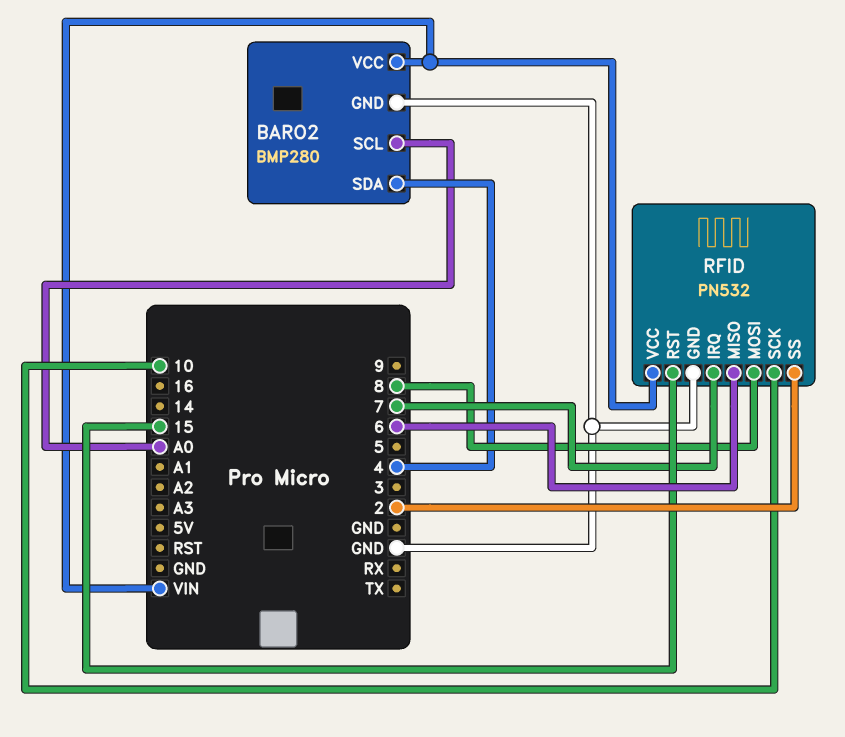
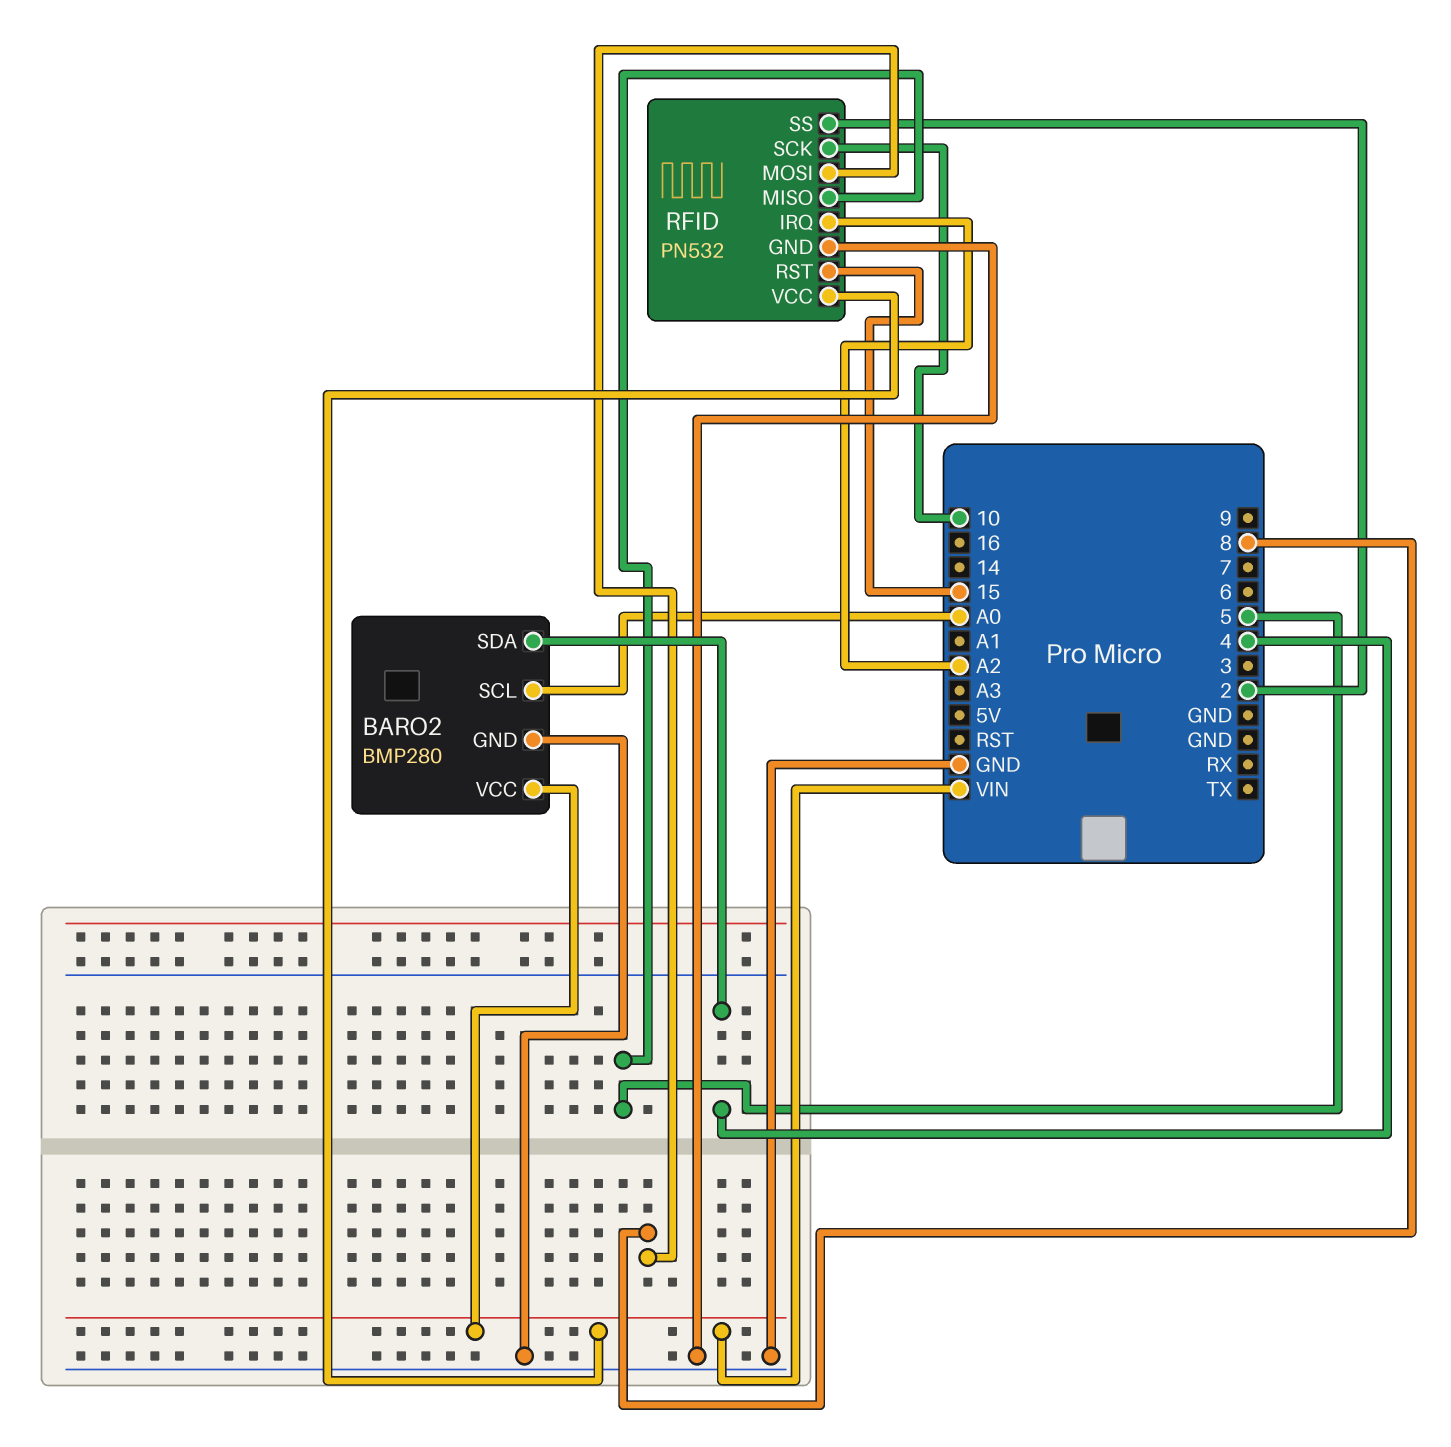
RFID pin IRQ: 7 -> A2
RFID pin MISO: 6 -> 5

